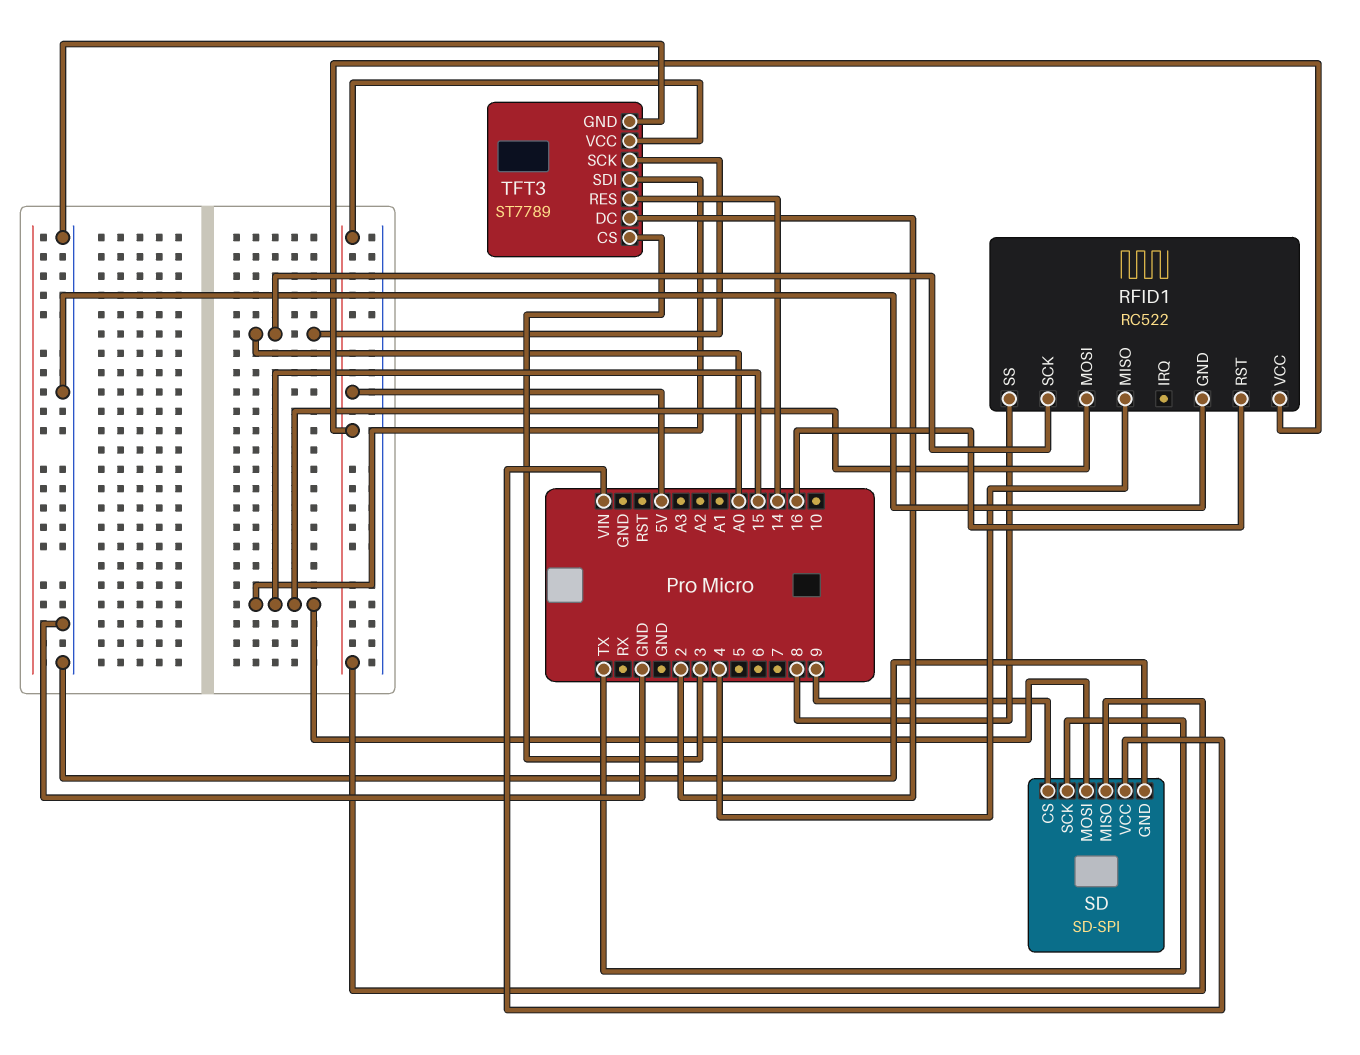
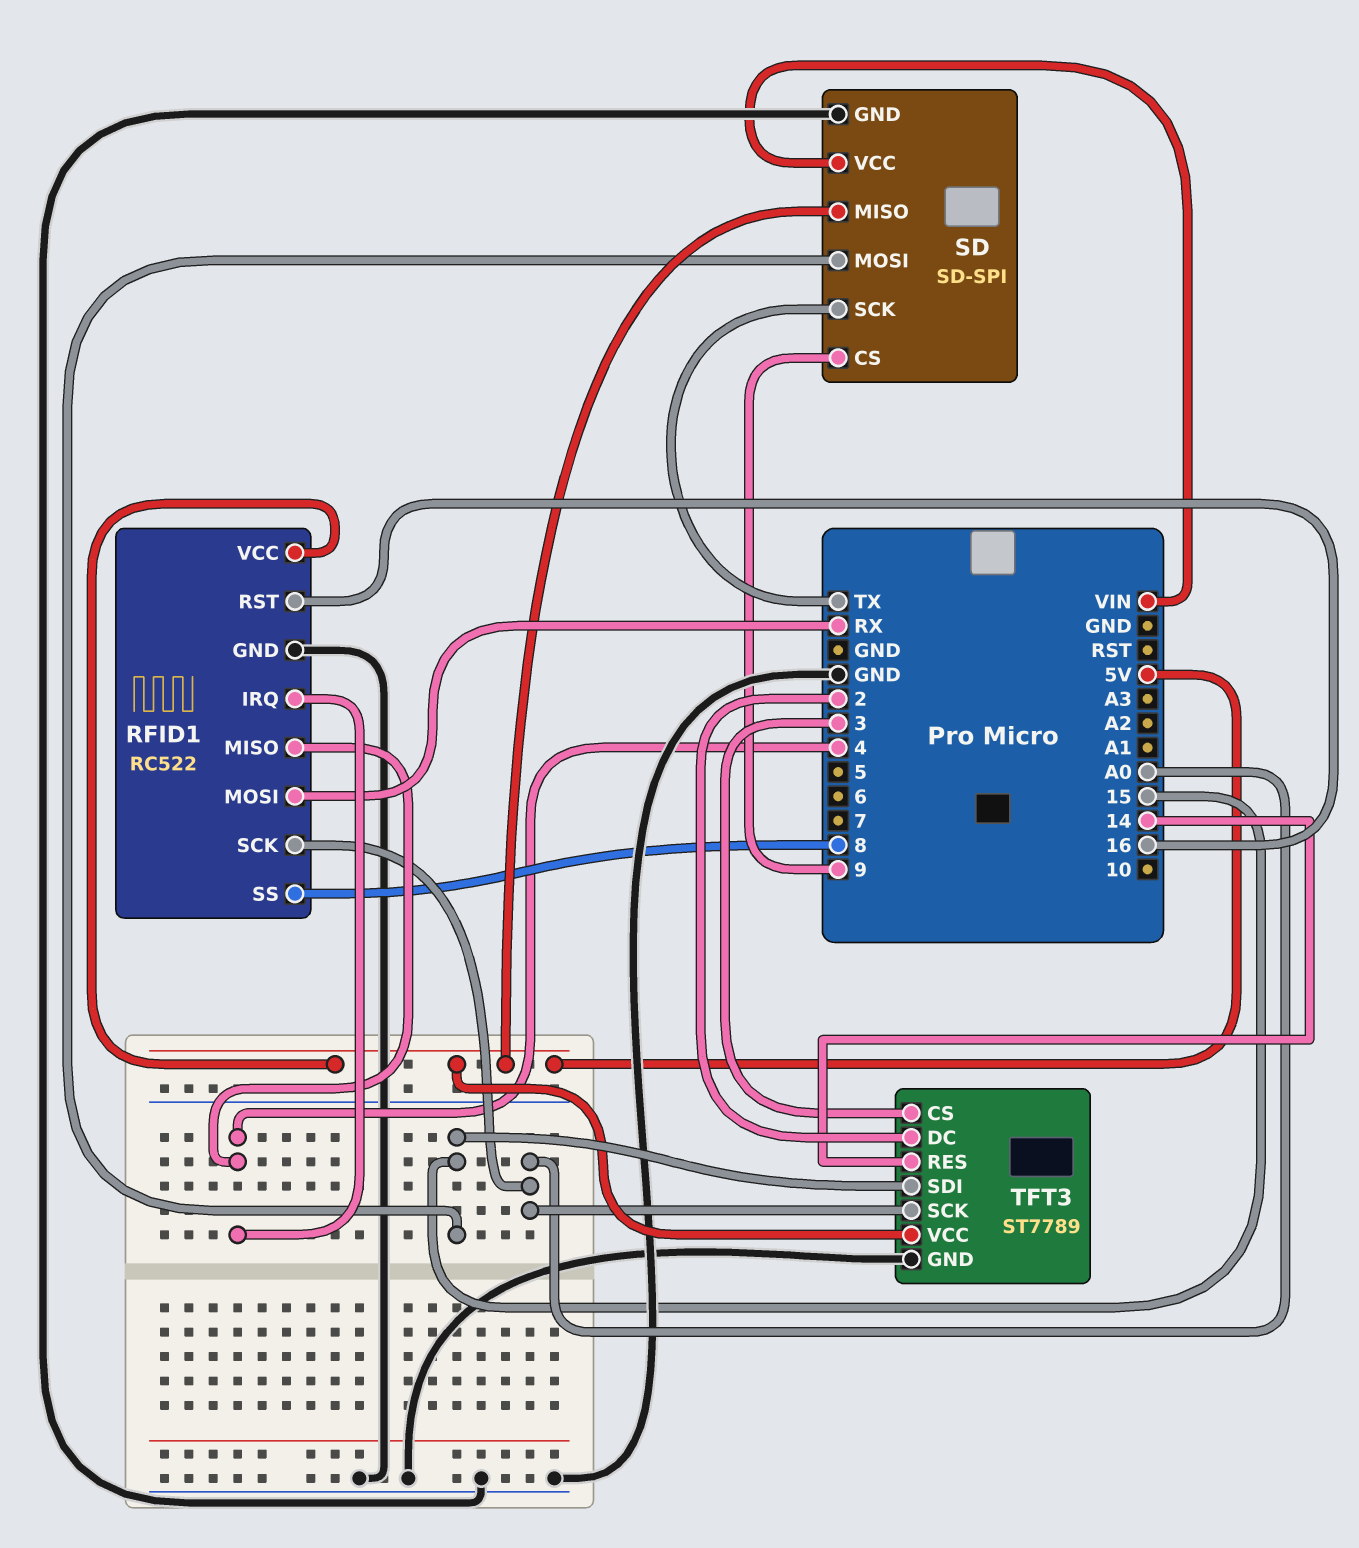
RFID1 pin IRQ: none -> 4
RFID1 pin MOSI: 15 -> RX

